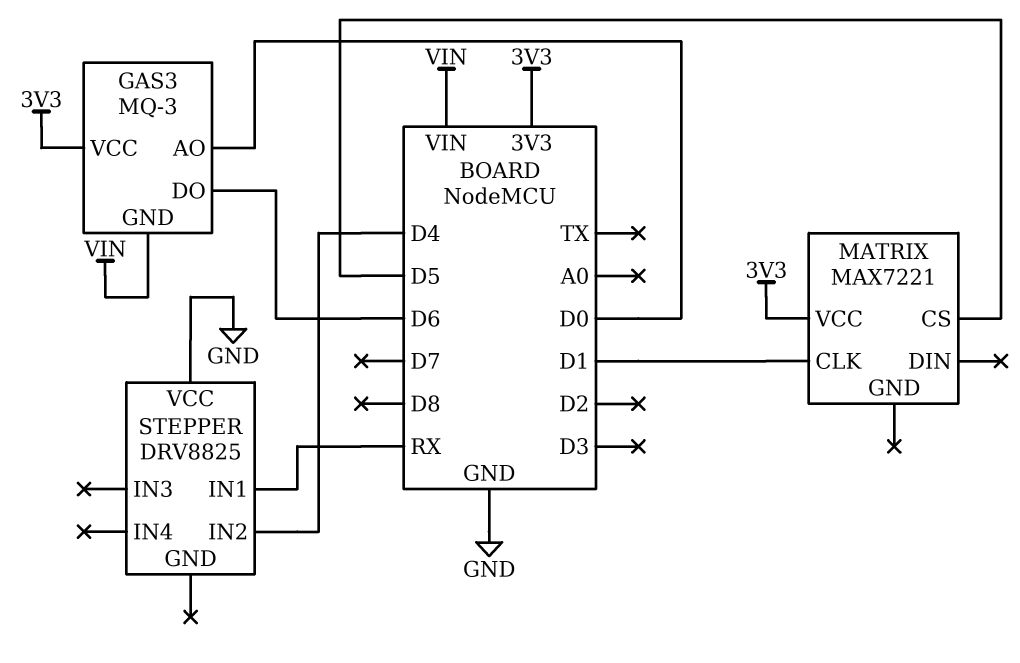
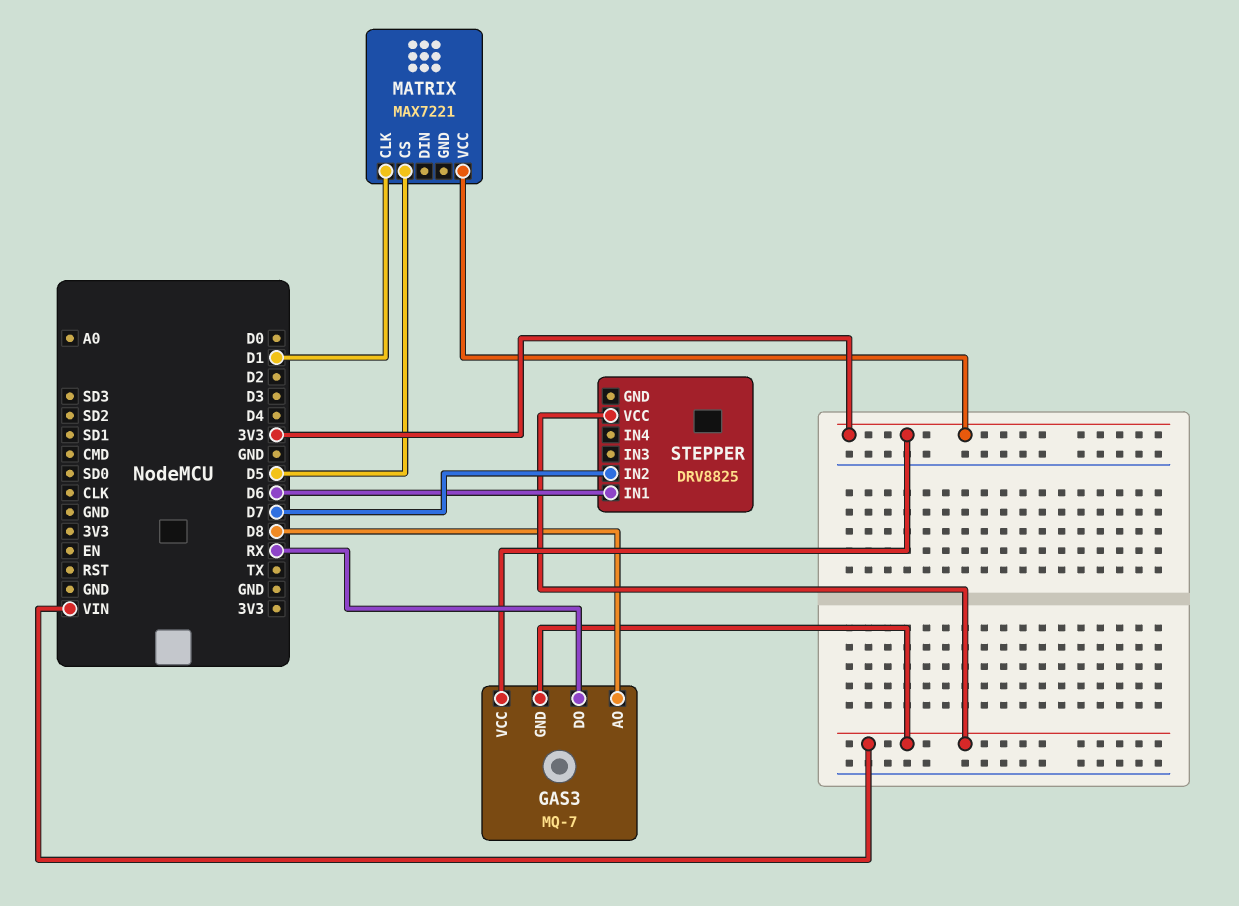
GAS3: MQ-3 -> MQ-7
GAS3 pin AO: D0 -> D8
GAS3 pin DO: D6 -> RX
STEPPER pin IN1: RX -> D6
STEPPER pin IN2: D4 -> D7
STEPPER pin VCC: GND -> VIN

